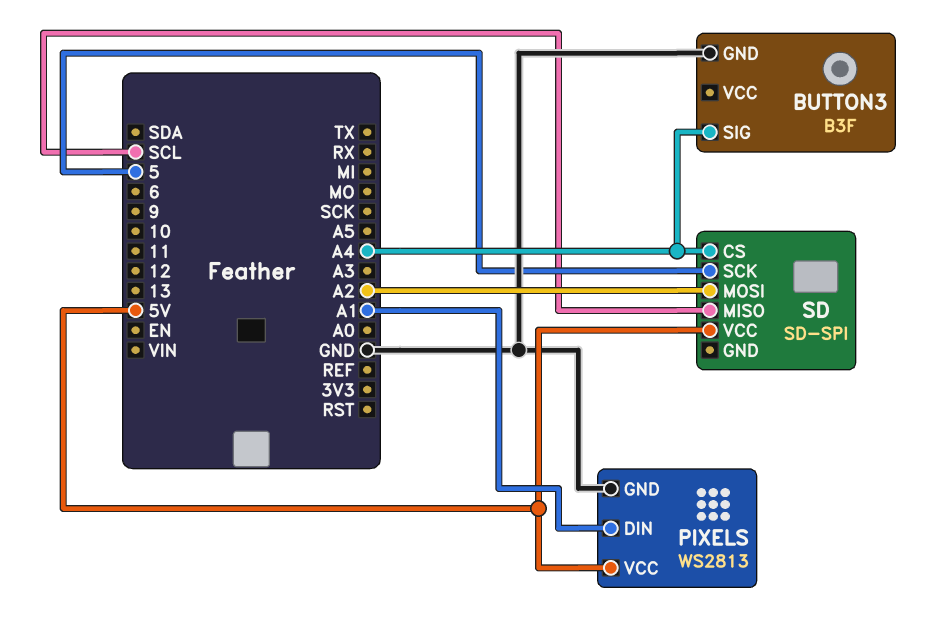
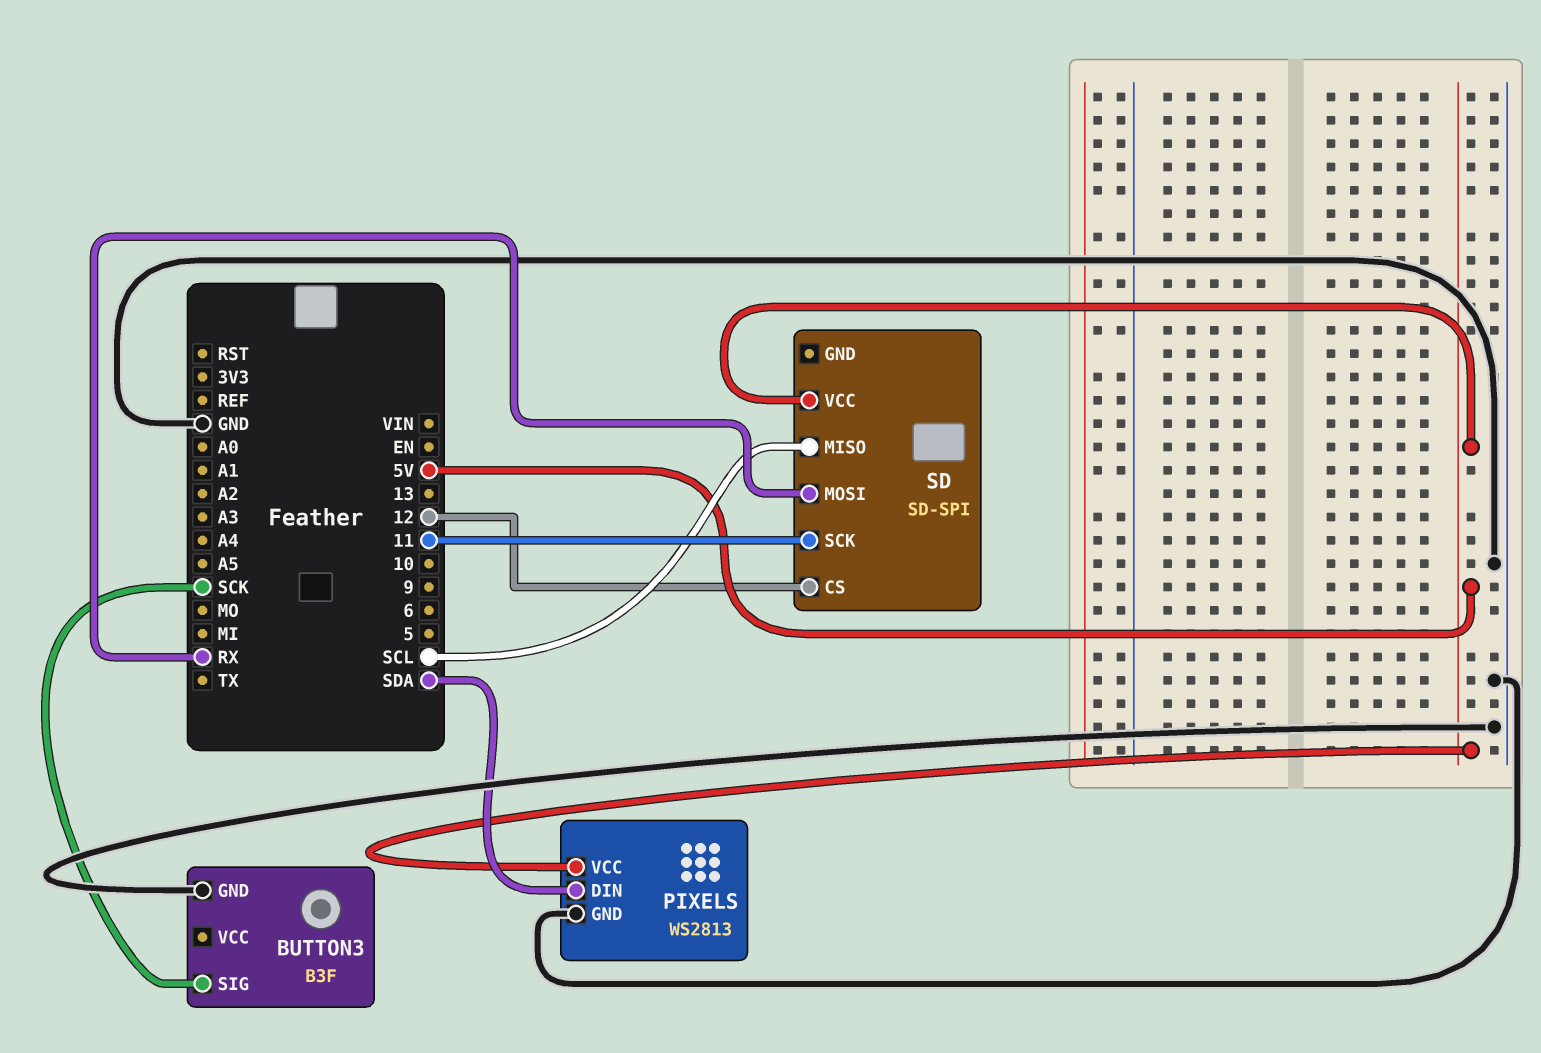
BUTTON3 pin SIG: A4 -> SCK
PIXELS pin DIN: A1 -> SDA
SD pin CS: A4 -> 12
SD pin MOSI: A2 -> RX
SD pin SCK: 5 -> 11

